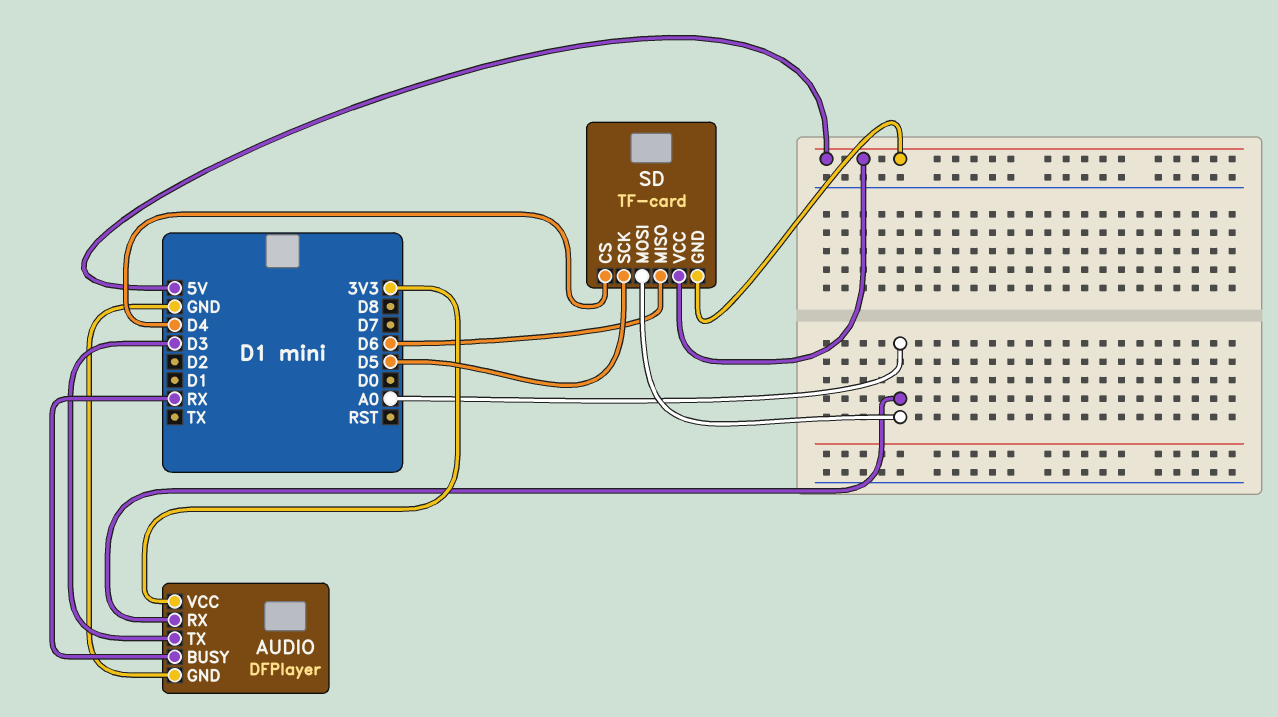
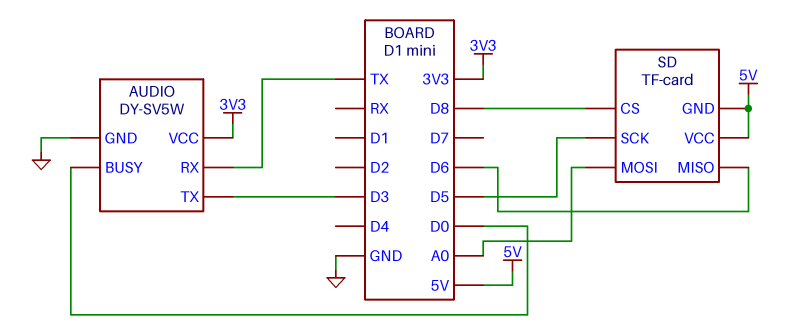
AUDIO: DFPlayer -> DY-SV5W
AUDIO pin BUSY: RX -> D0
AUDIO pin RX: A0 -> TX
SD pin CS: D4 -> D8

